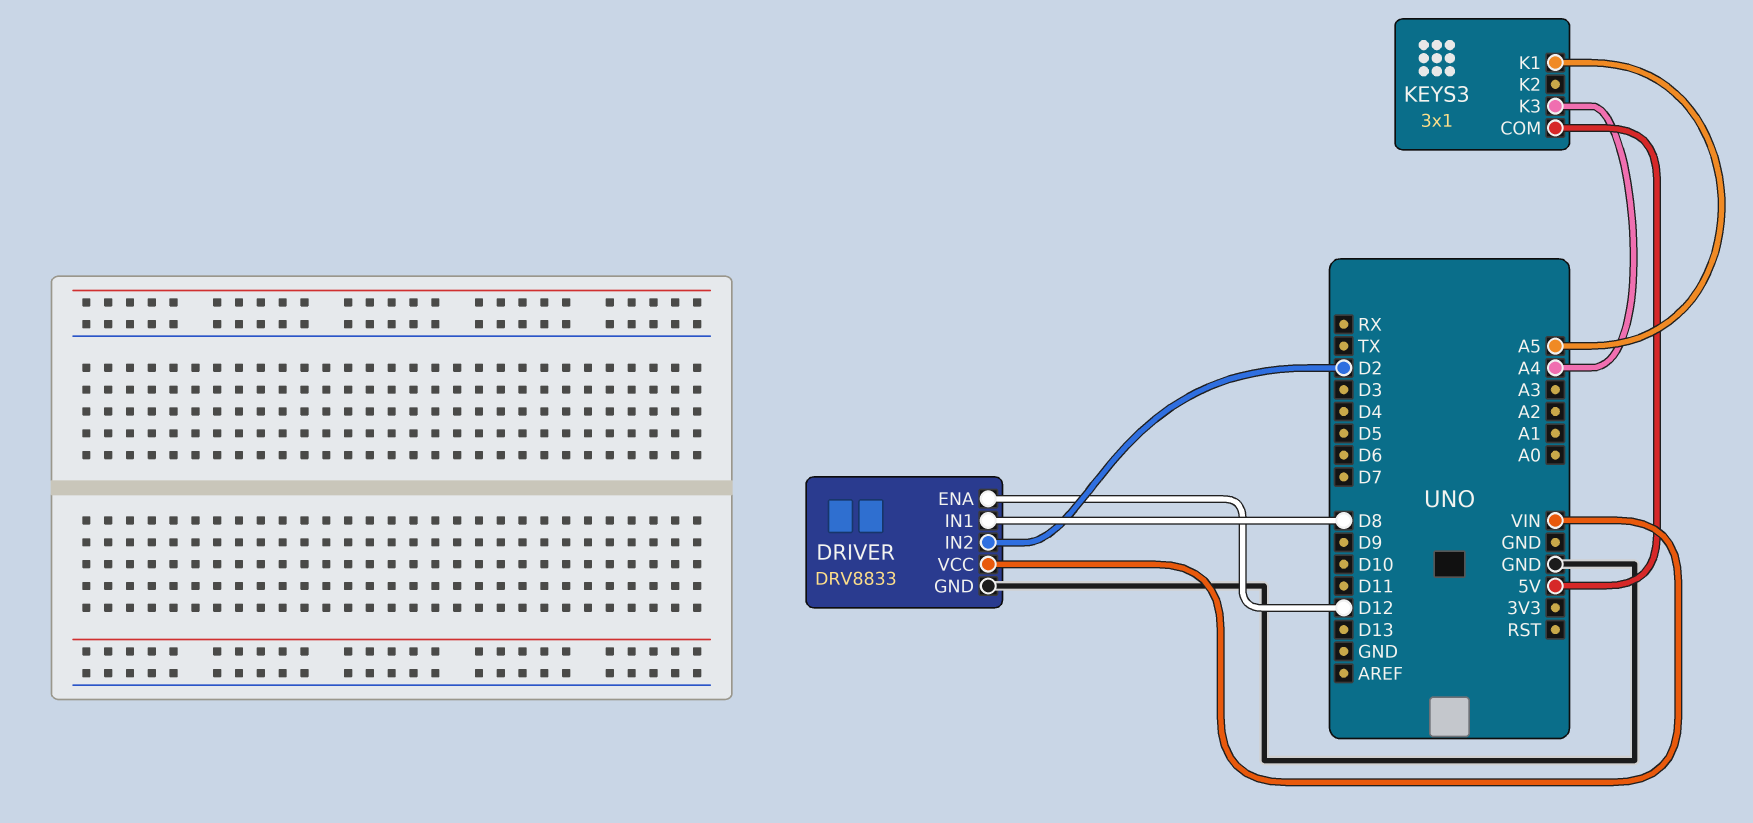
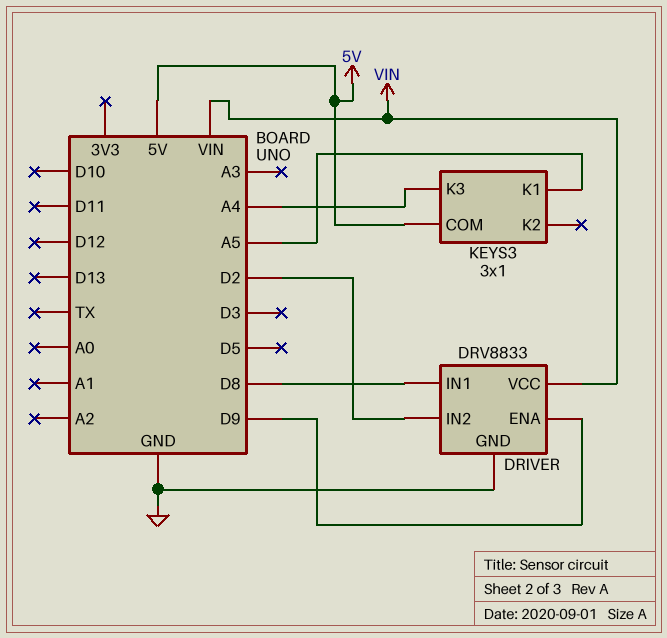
DRIVER pin ENA: D12 -> D9

